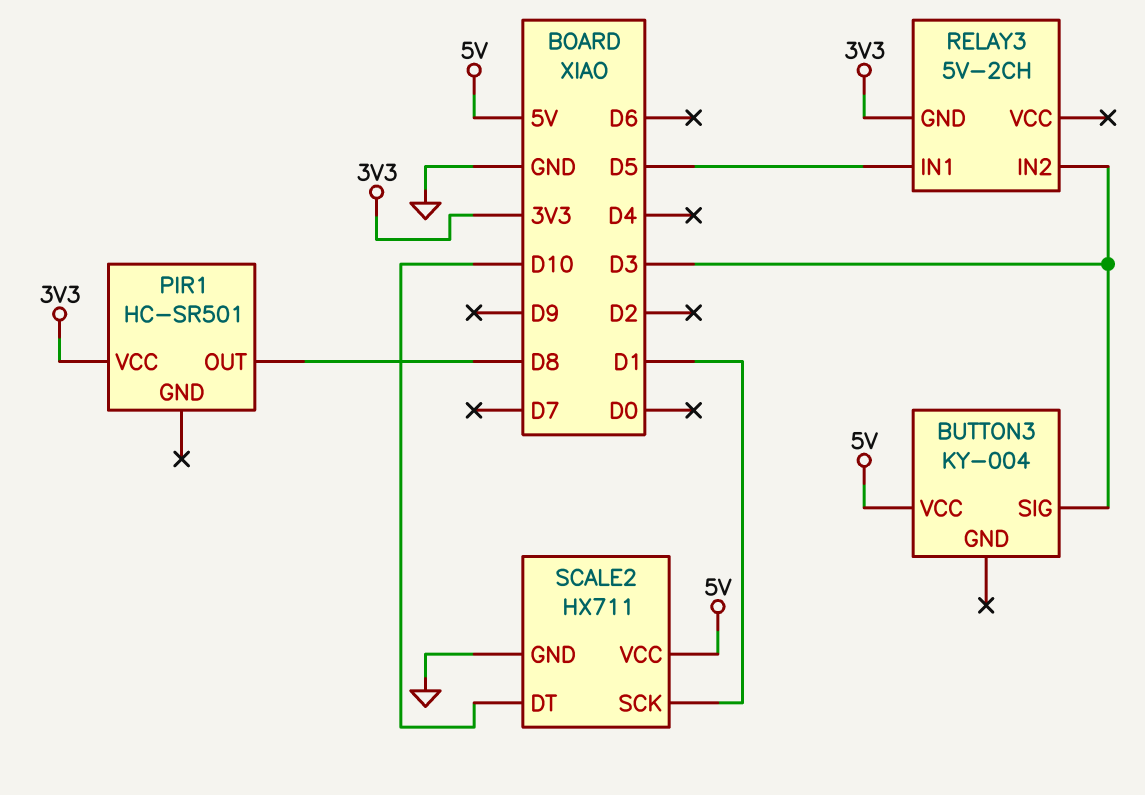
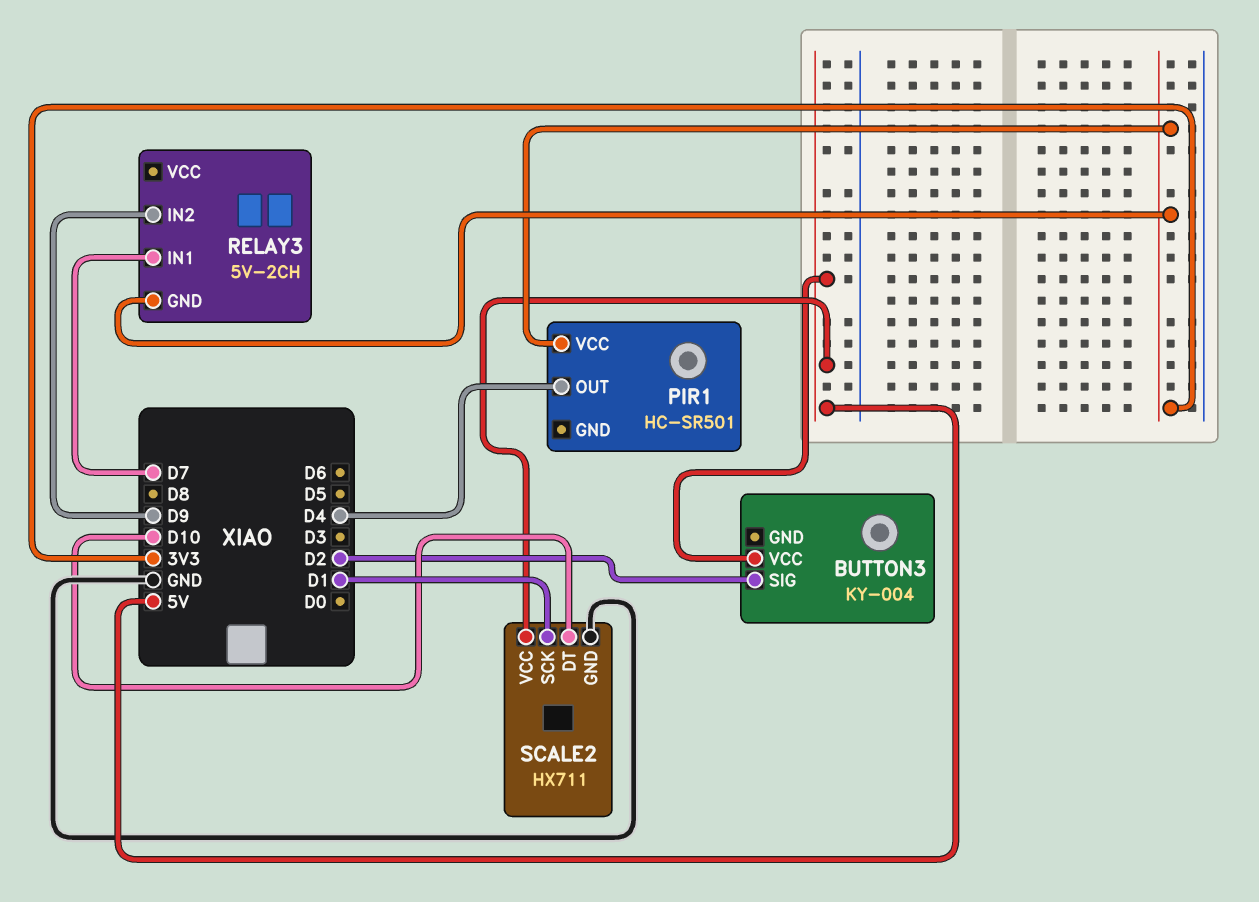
BUTTON3 pin SIG: D3 -> D2
PIR1 pin OUT: D8 -> D4
RELAY3 pin IN1: D5 -> D7
RELAY3 pin IN2: D3 -> D9

